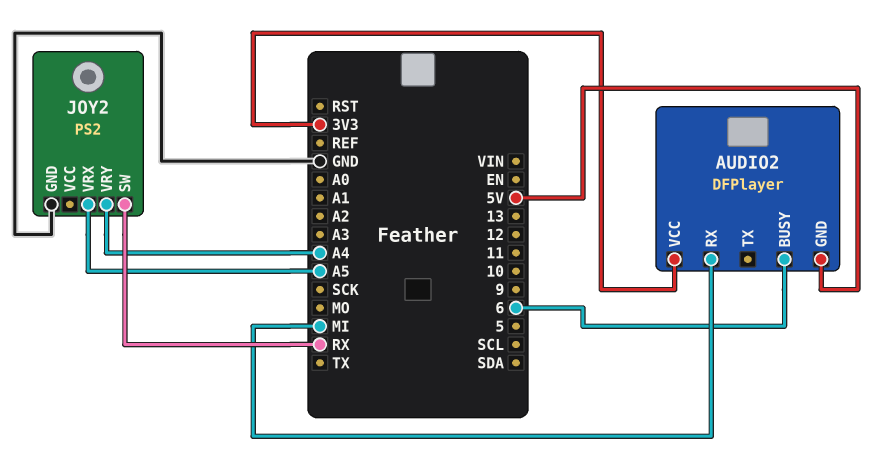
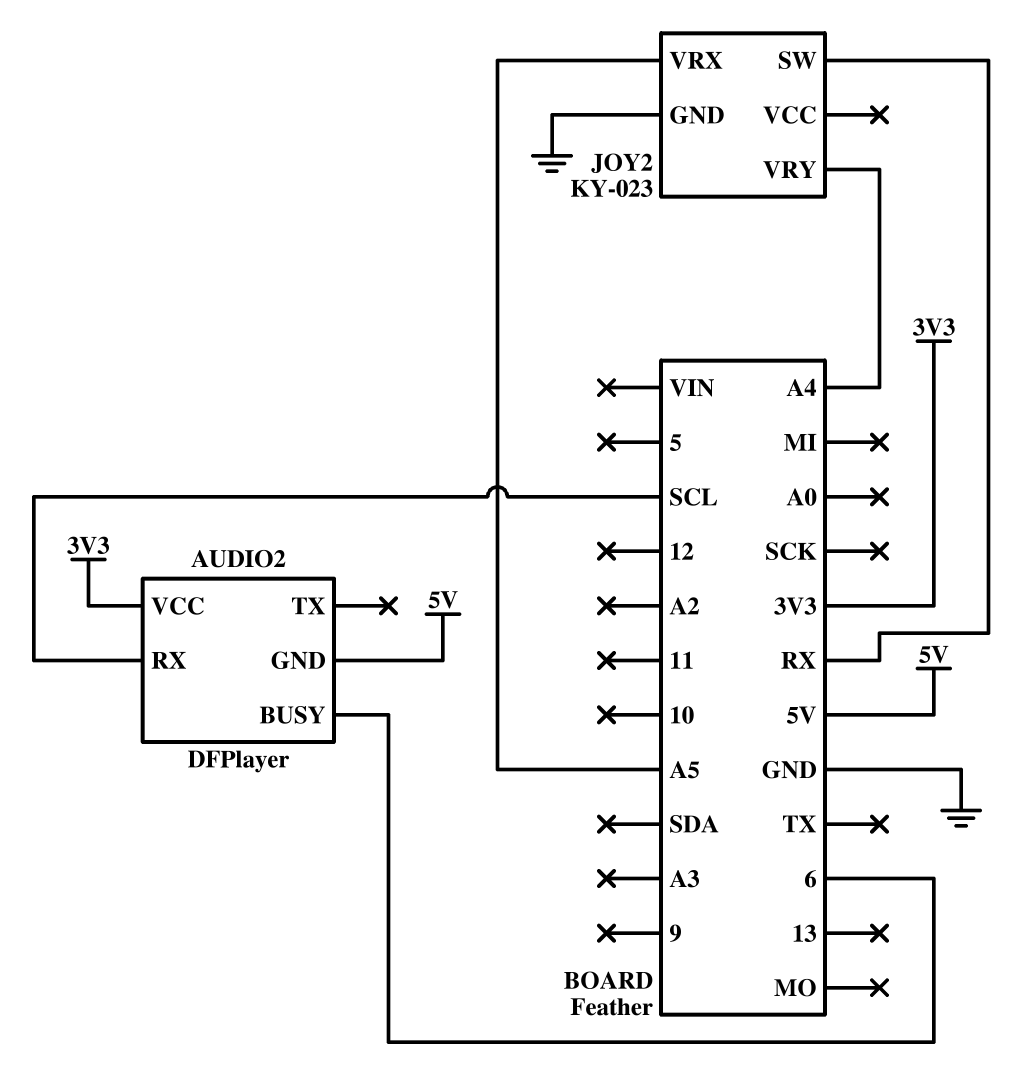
AUDIO2 pin RX: MI -> SCL
JOY2: PS2 -> KY-023

